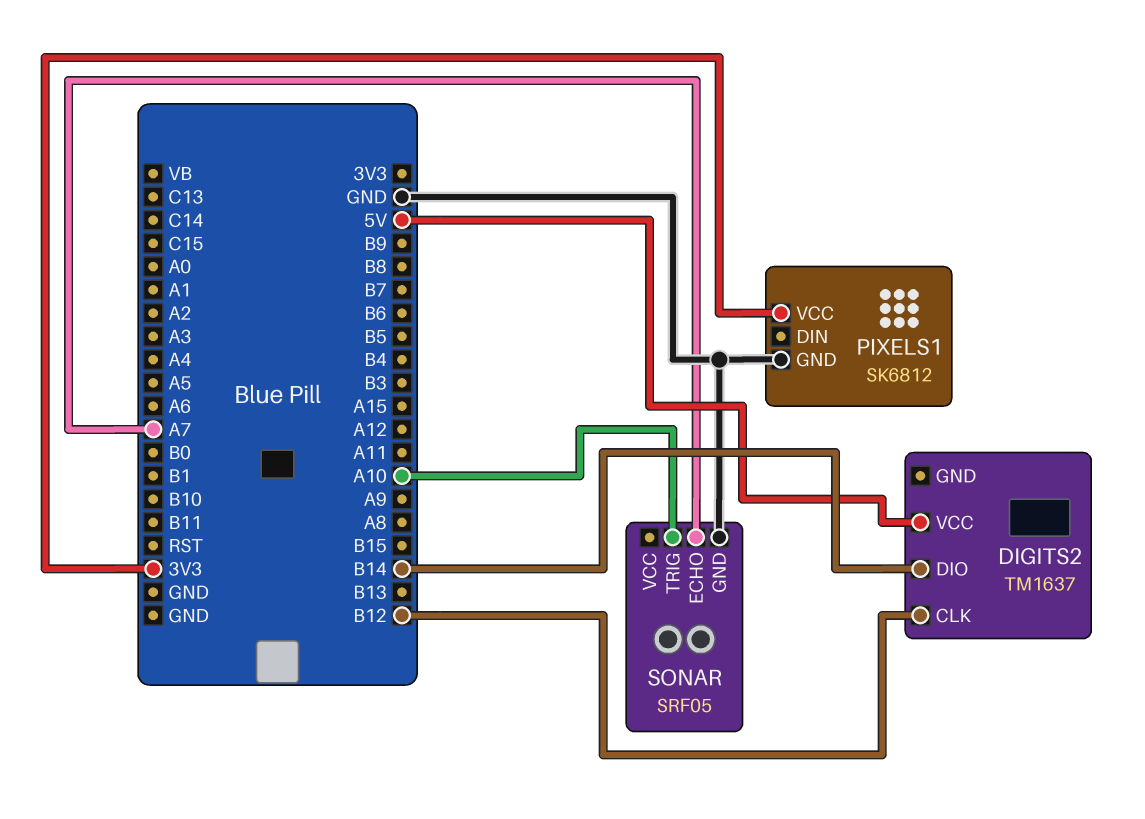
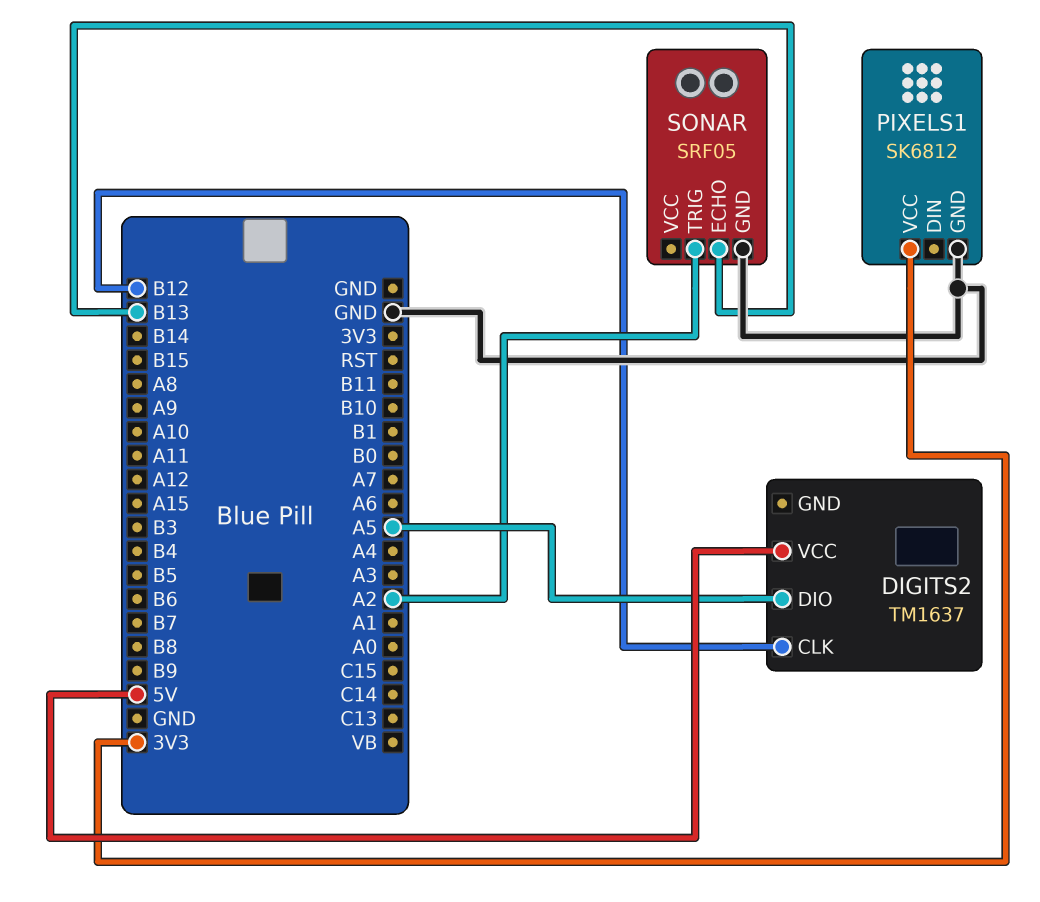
DIGITS2 pin DIO: B14 -> A5
SONAR pin ECHO: A7 -> B13
SONAR pin TRIG: A10 -> A2

